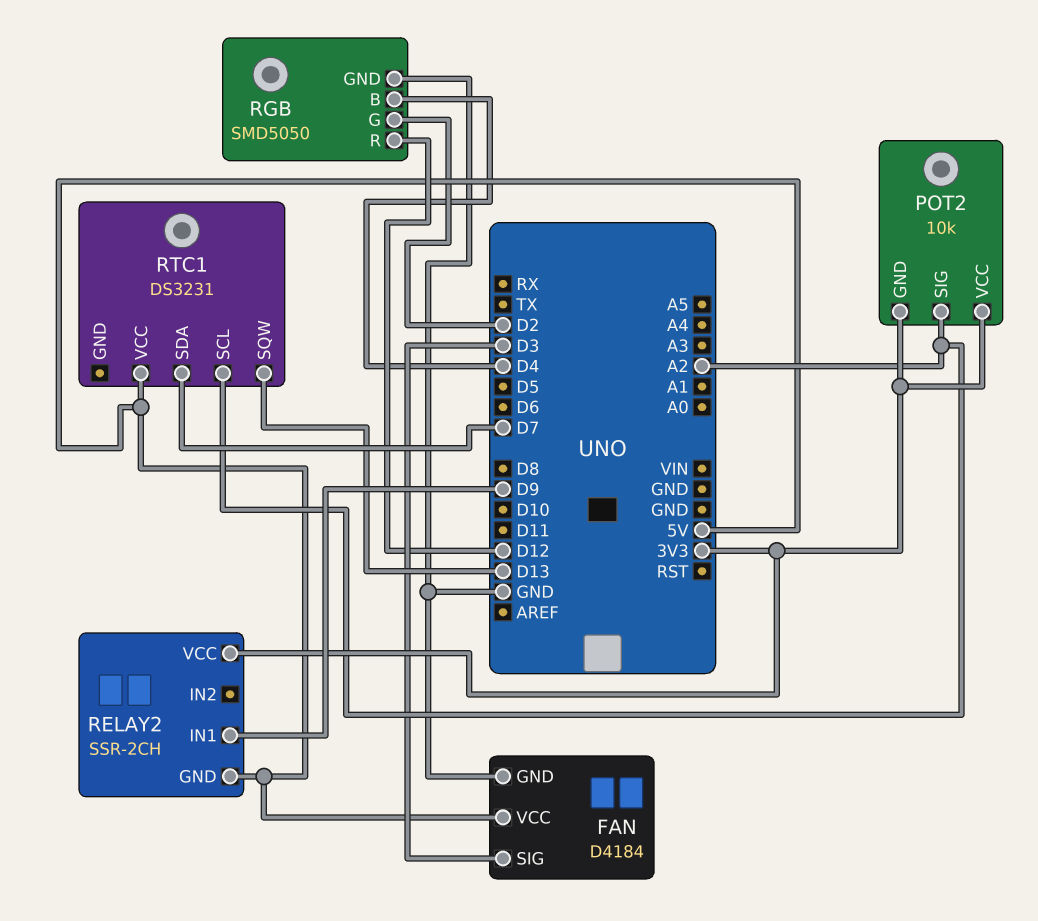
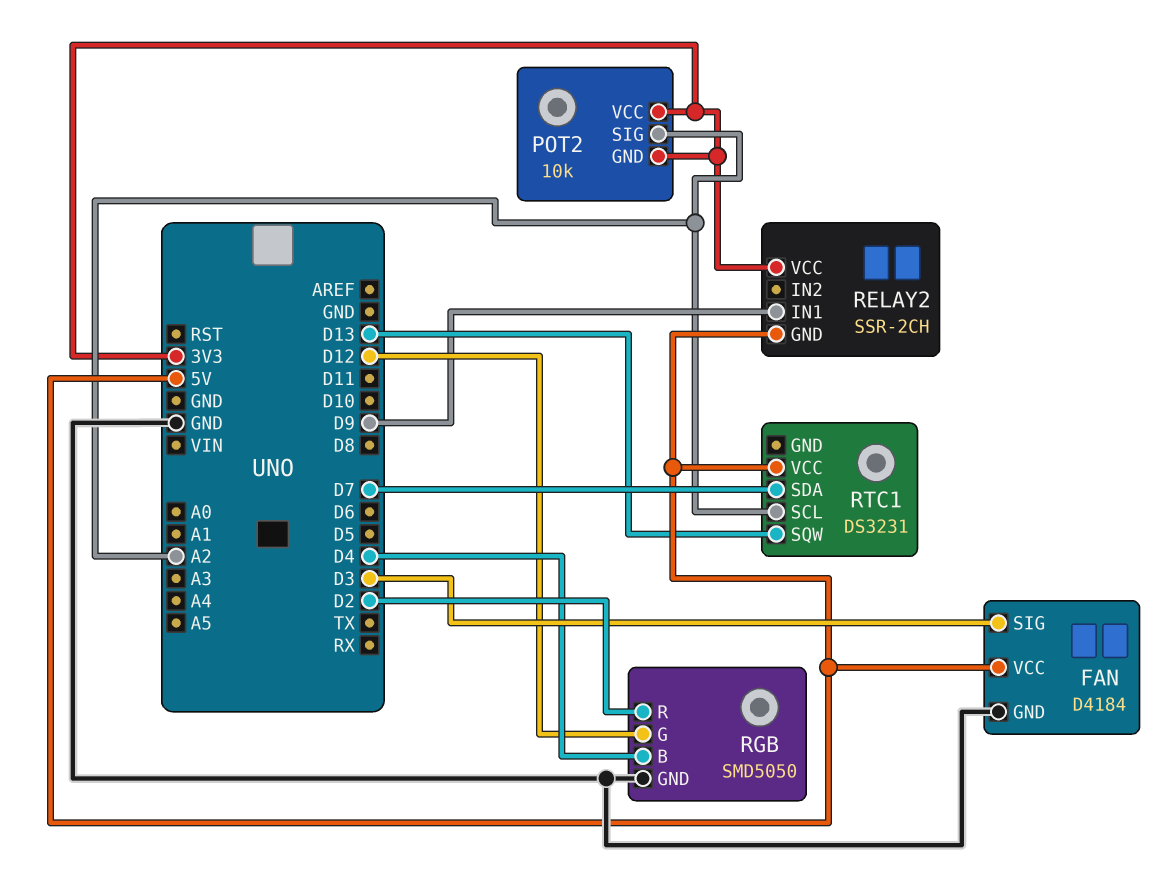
RGB pin G: D2 -> D12
RGB pin R: D12 -> D2

